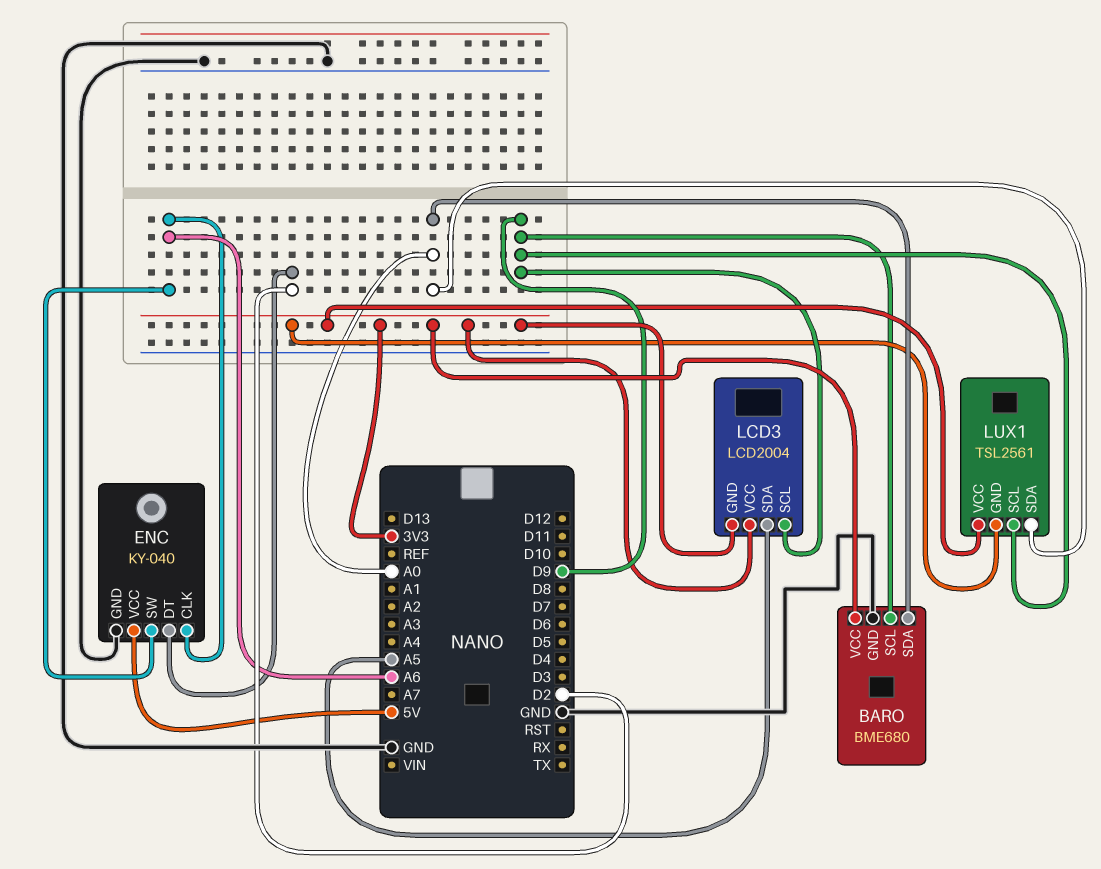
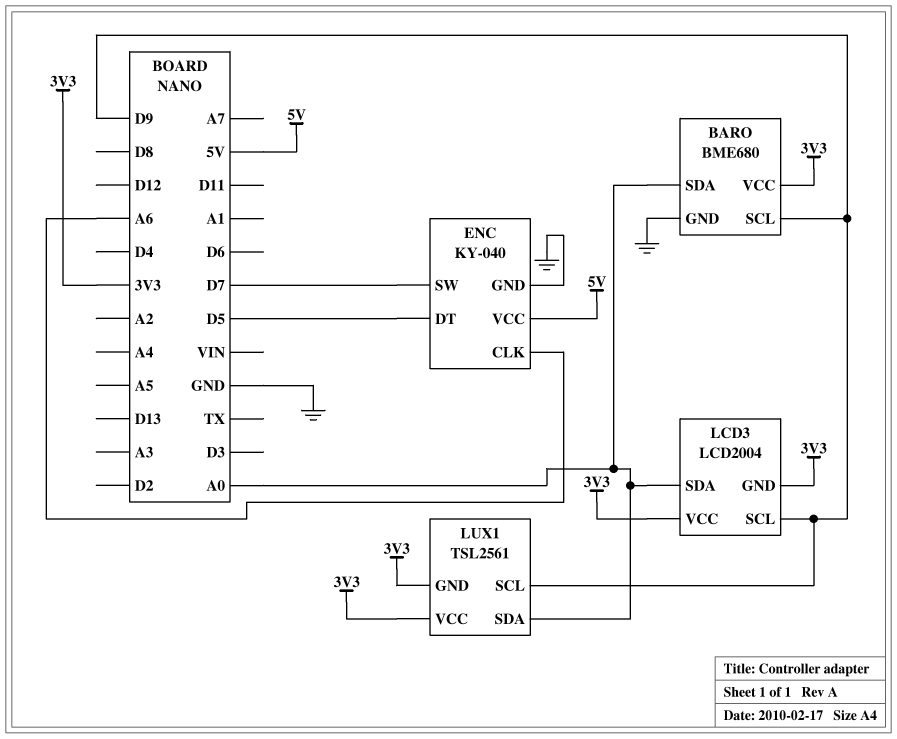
ENC pin DT: D2 -> D5
ENC pin SW: A6 -> D7
LCD3 pin SDA: A5 -> A0

